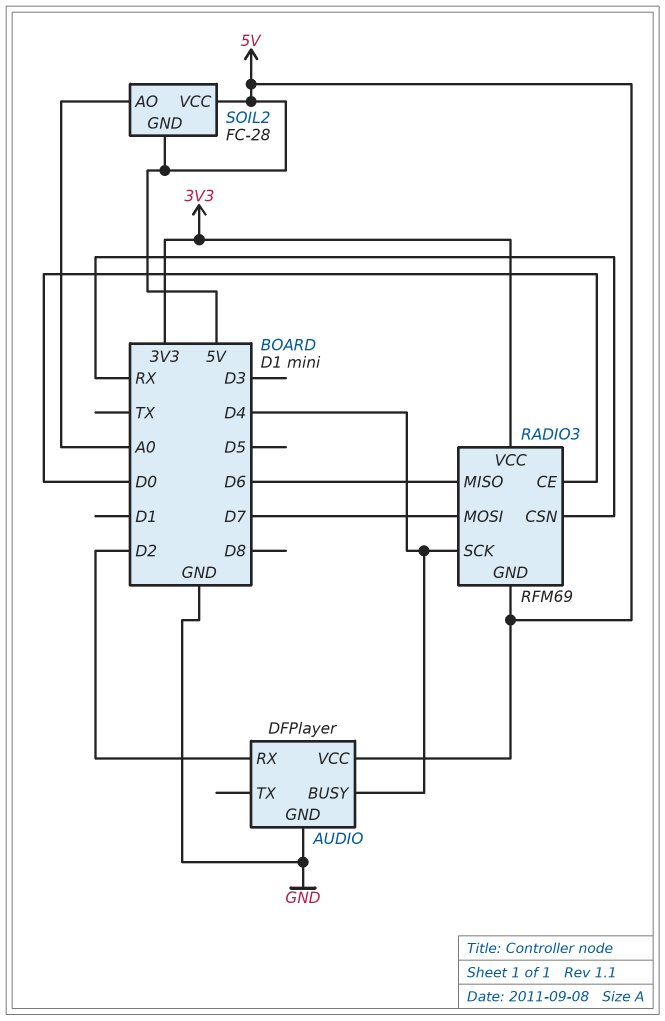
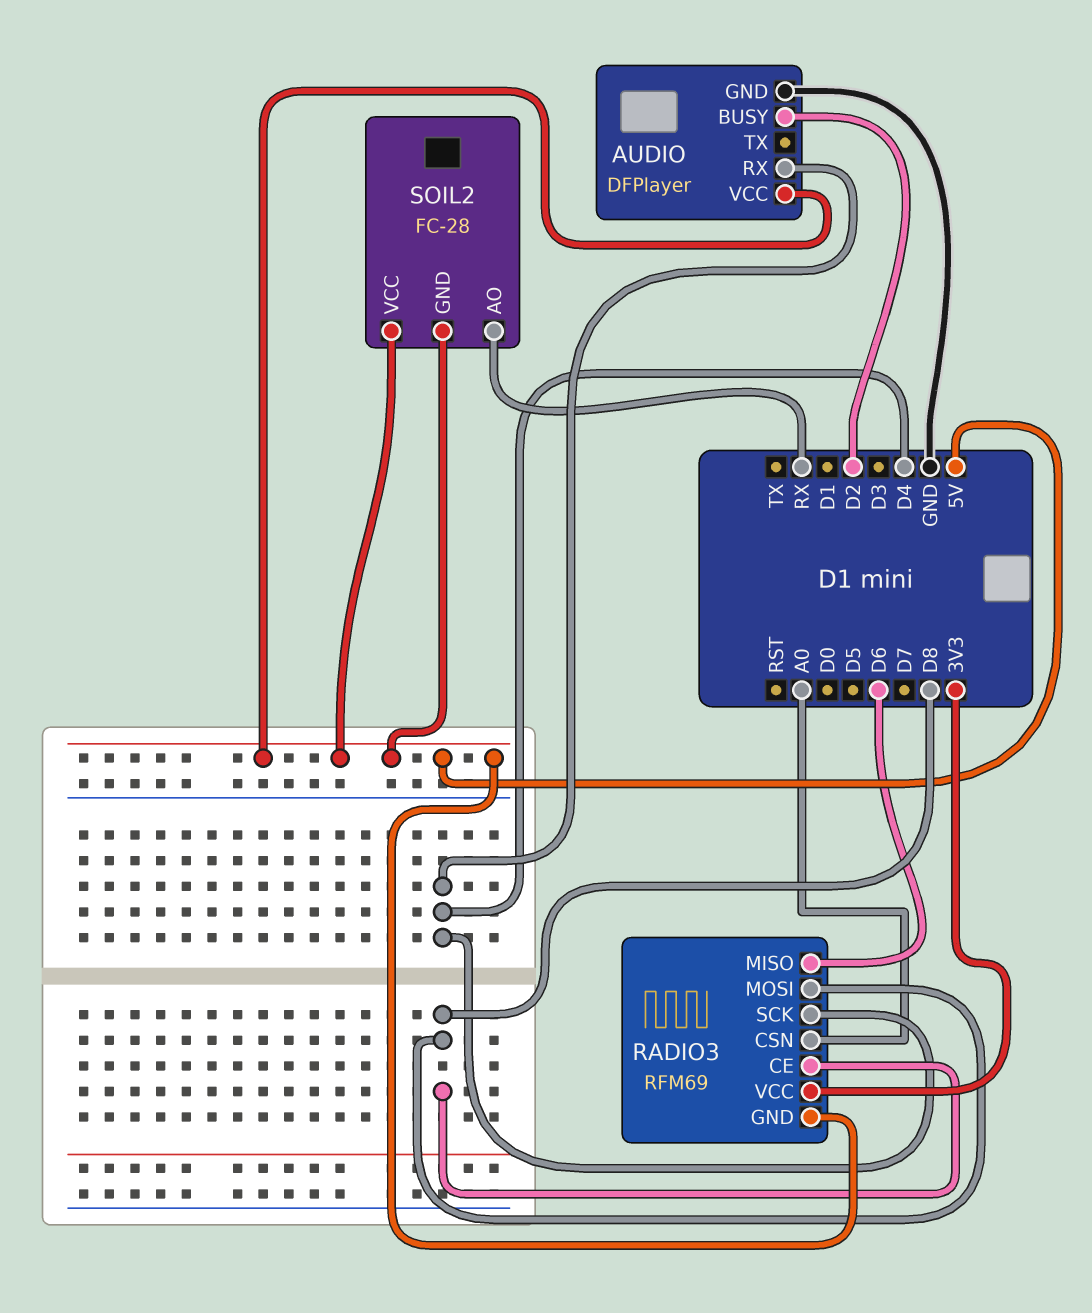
AUDIO pin BUSY: D4 -> D2
AUDIO pin RX: D2 -> D4
RADIO3 pin CE: D0 -> D8
RADIO3 pin CSN: RX -> A0
RADIO3 pin MOSI: D7 -> D8
SOIL2 pin AO: A0 -> RX

